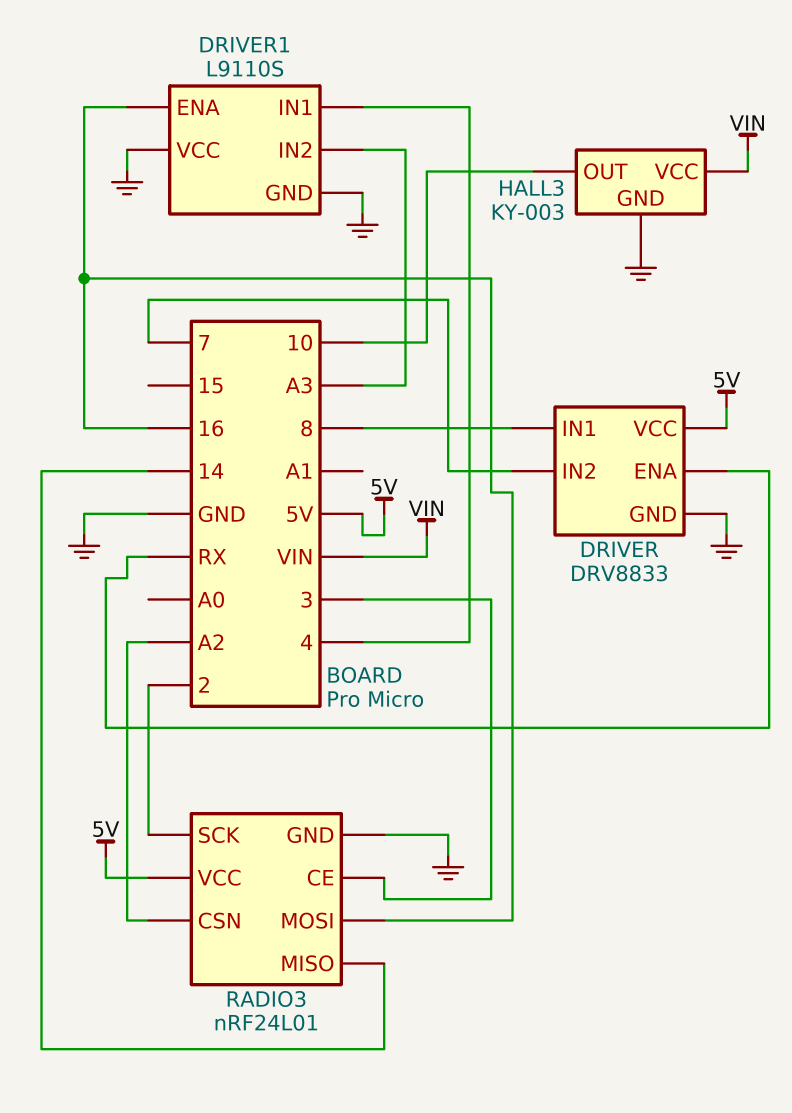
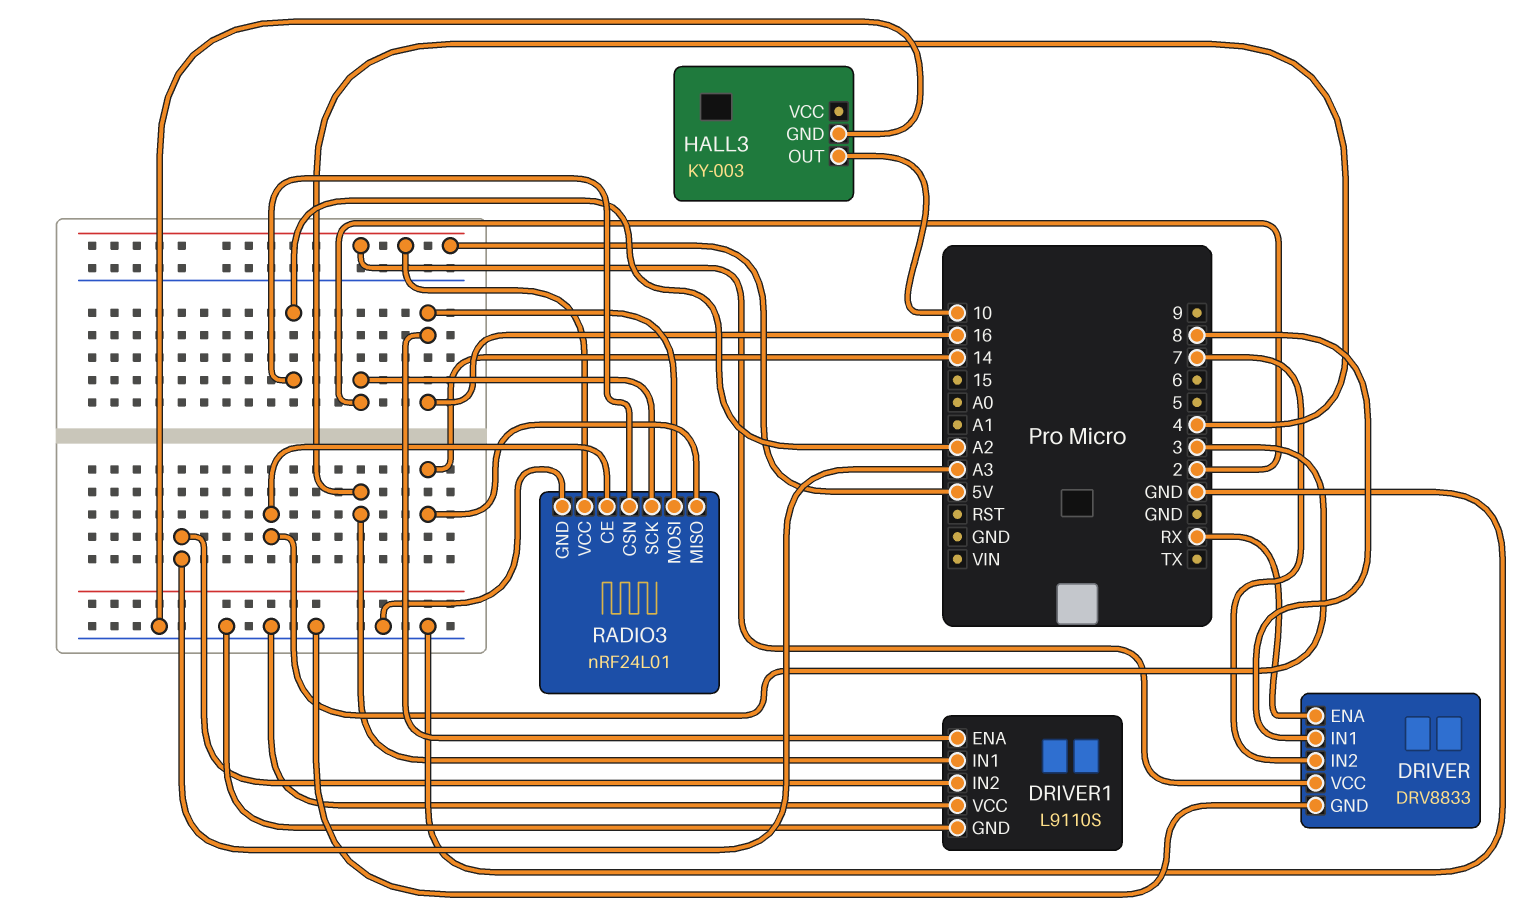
HALL3 pin VCC: VIN -> none

